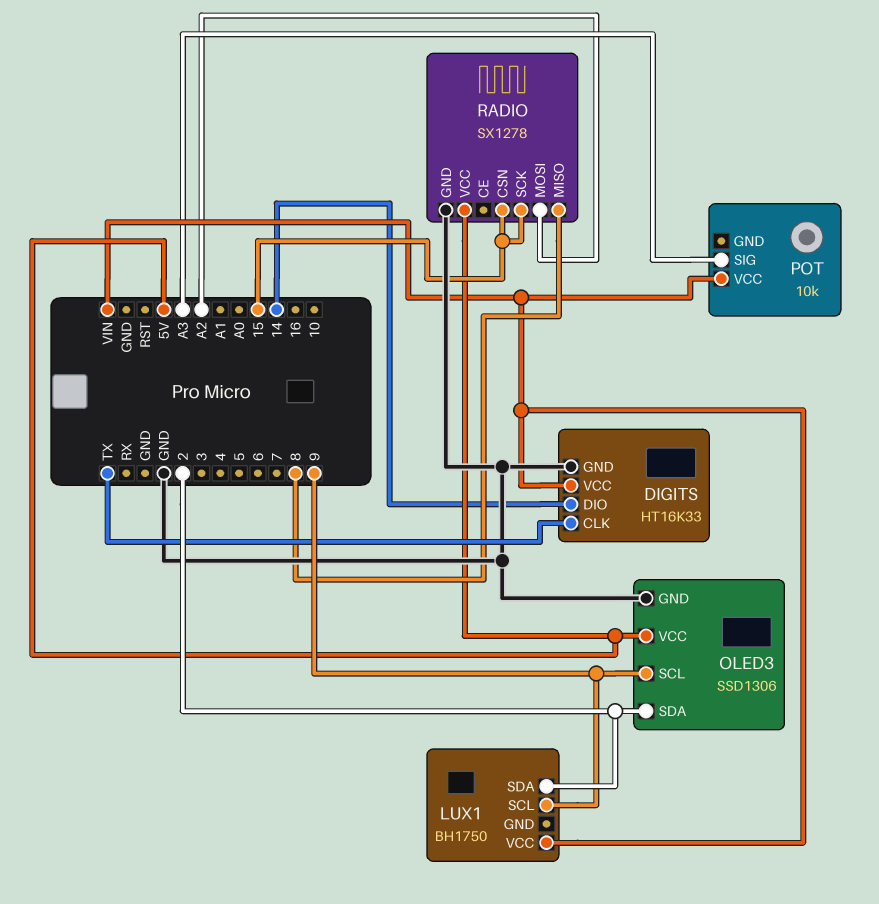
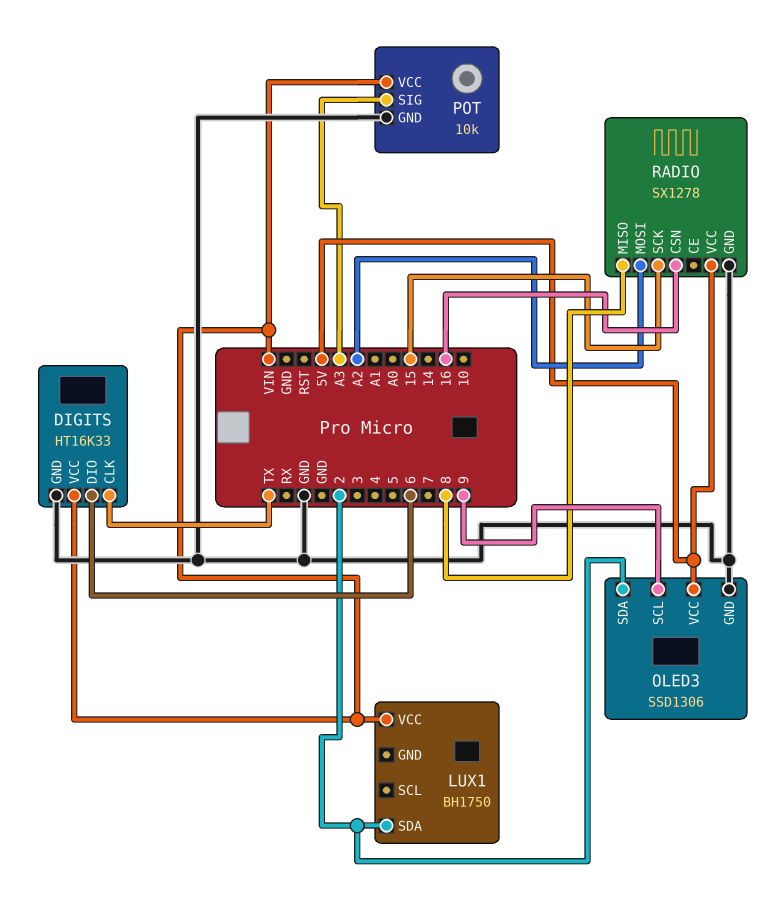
DIGITS pin DIO: 14 -> 6
LUX1 pin SCL: 9 -> none
POT pin GND: none -> GND
RADIO pin CSN: 15 -> 16

